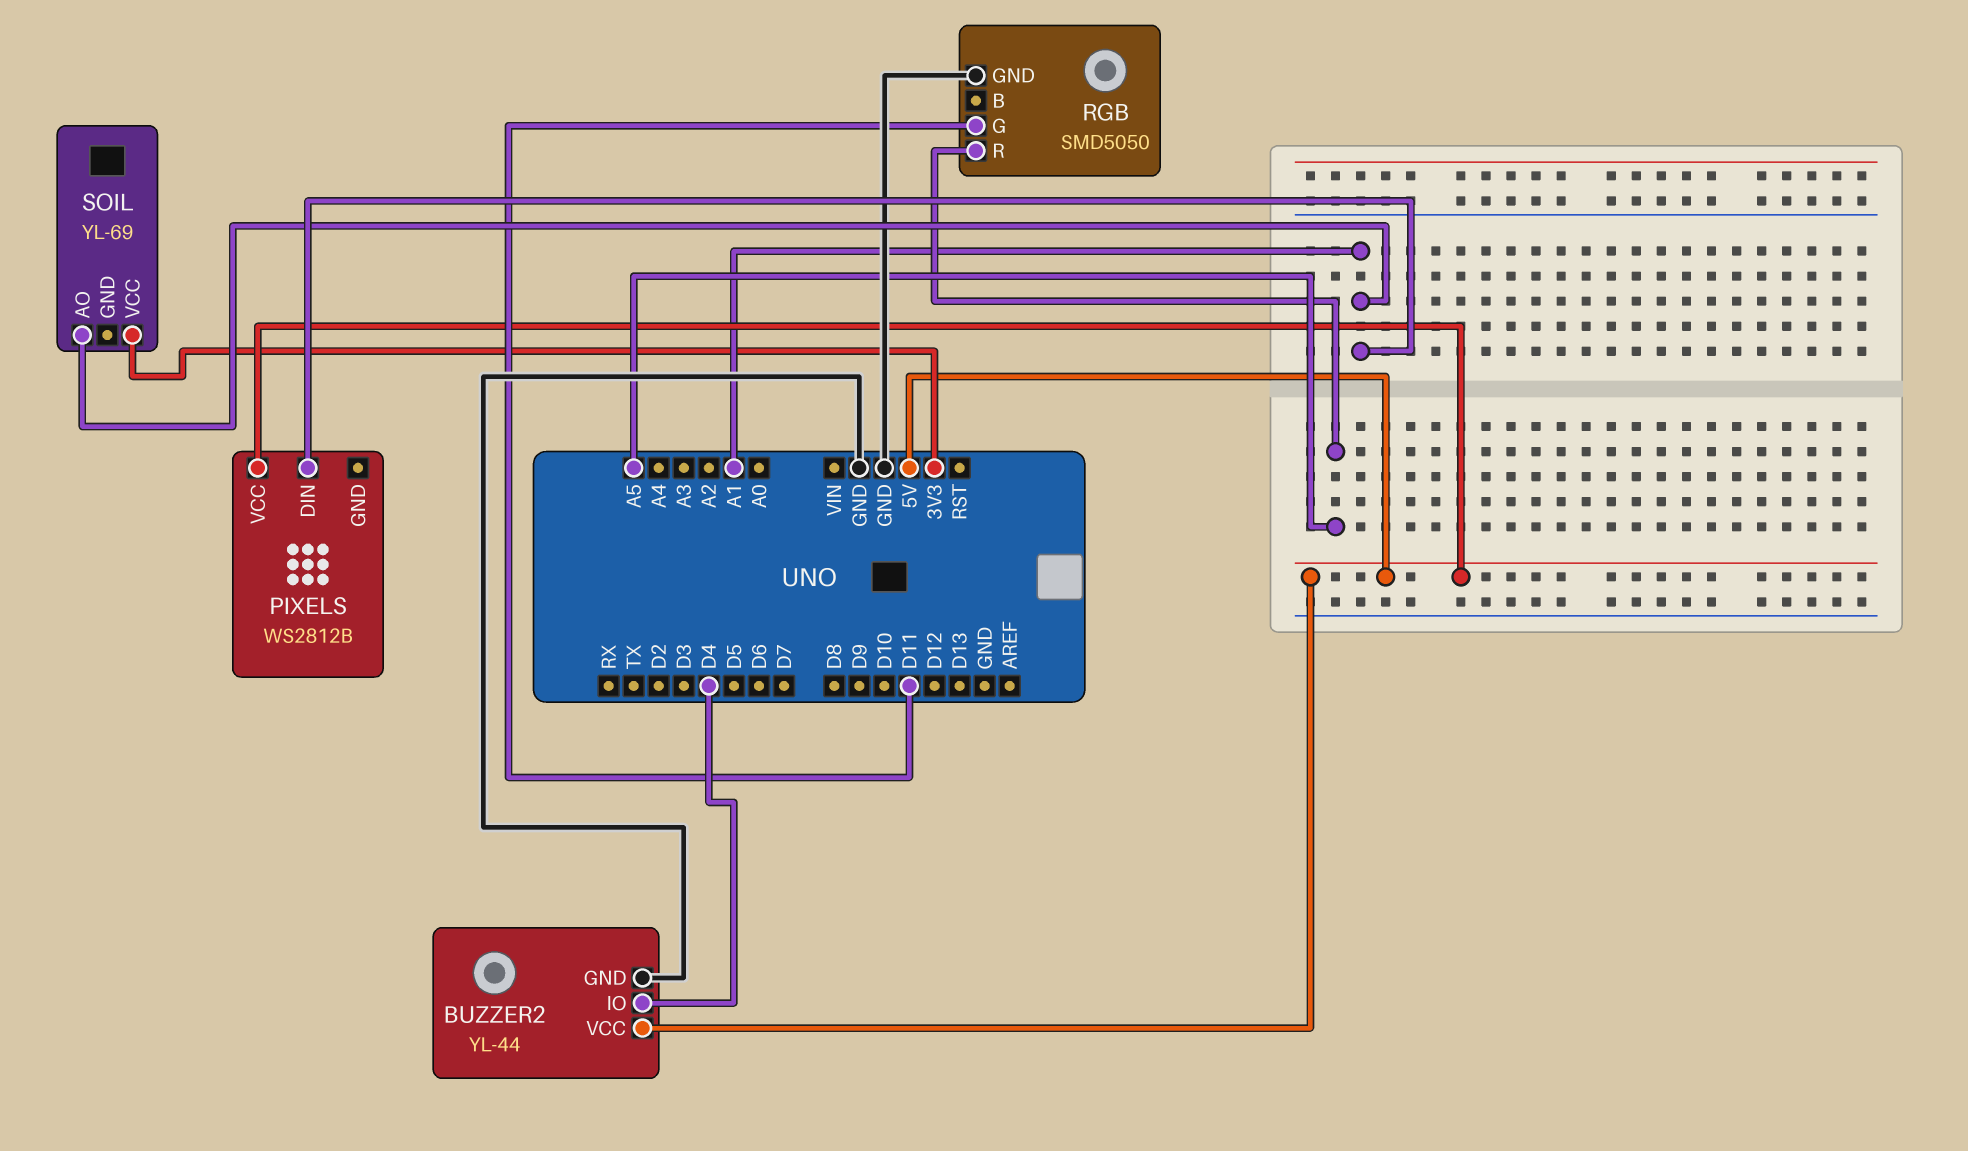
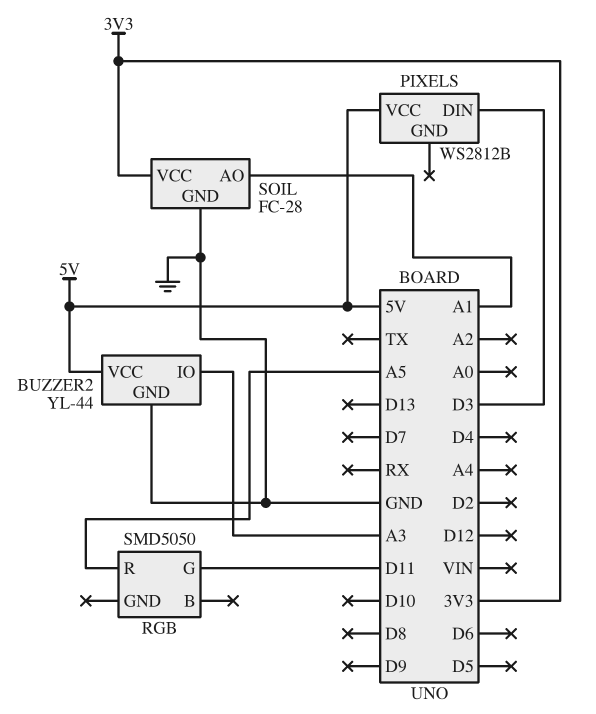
BUZZER2 pin IO: D4 -> A3
PIXELS pin DIN: A1 -> D3
RGB pin GND: GND -> none
SOIL: YL-69 -> FC-28
SOIL pin GND: none -> GND

